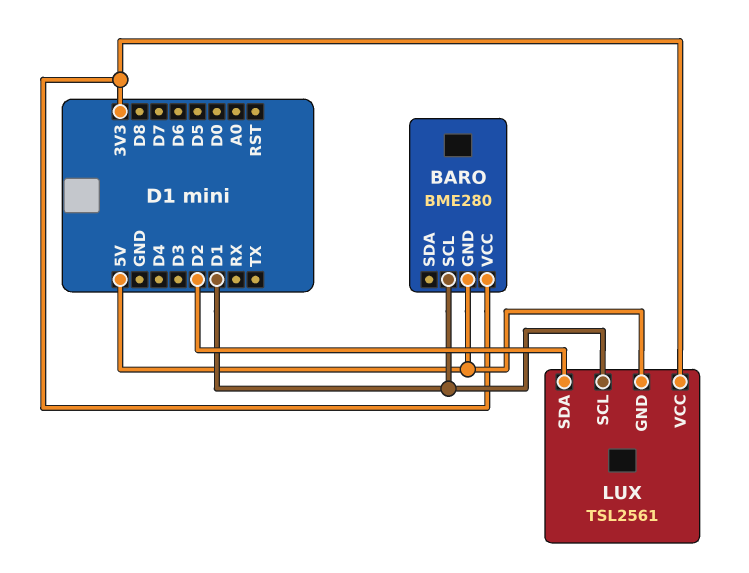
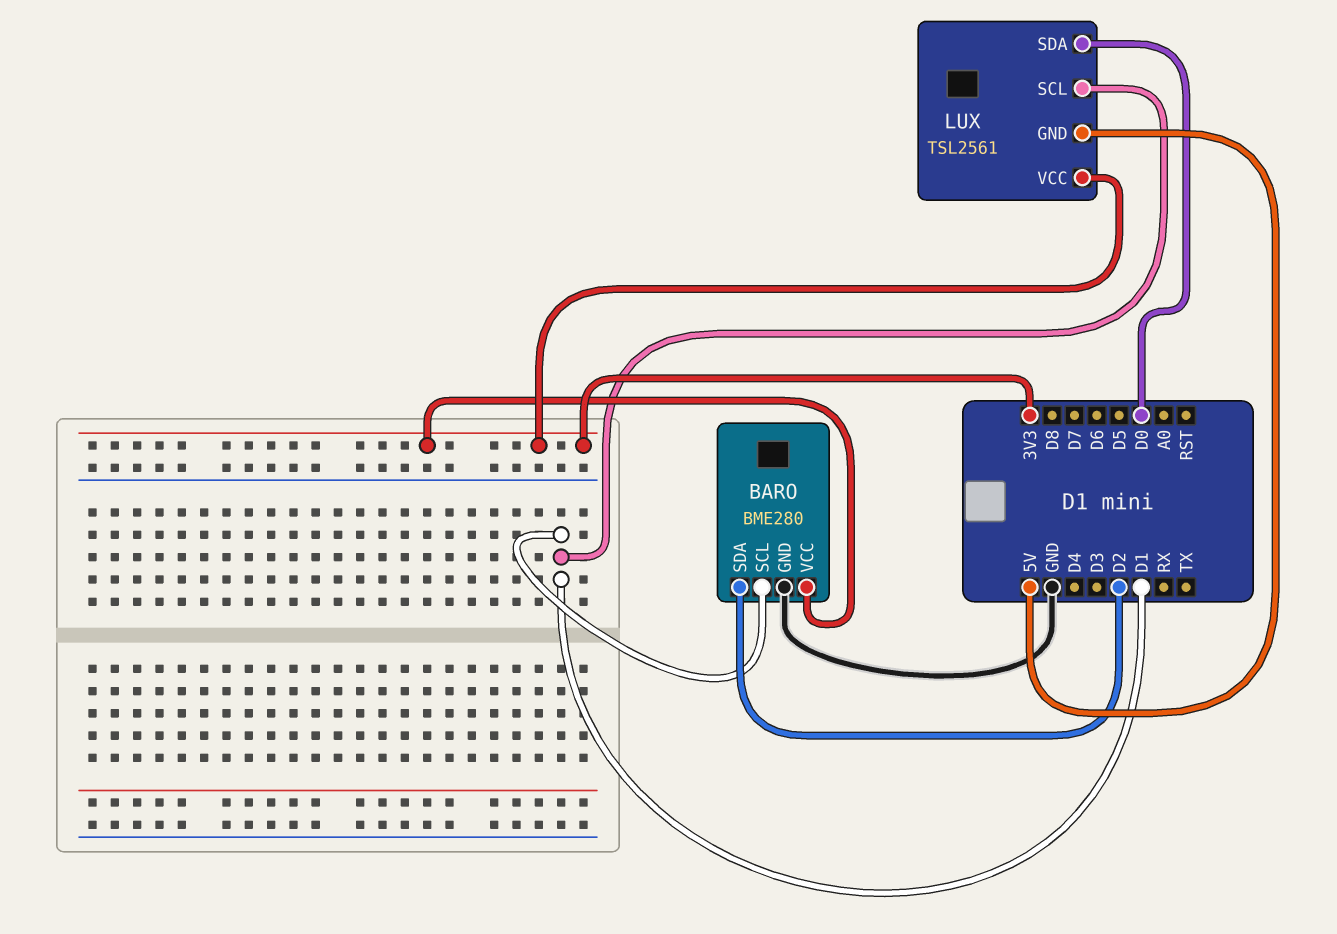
BARO pin GND: 5V -> GND
BARO pin SDA: none -> D2
LUX pin SDA: D2 -> D0

